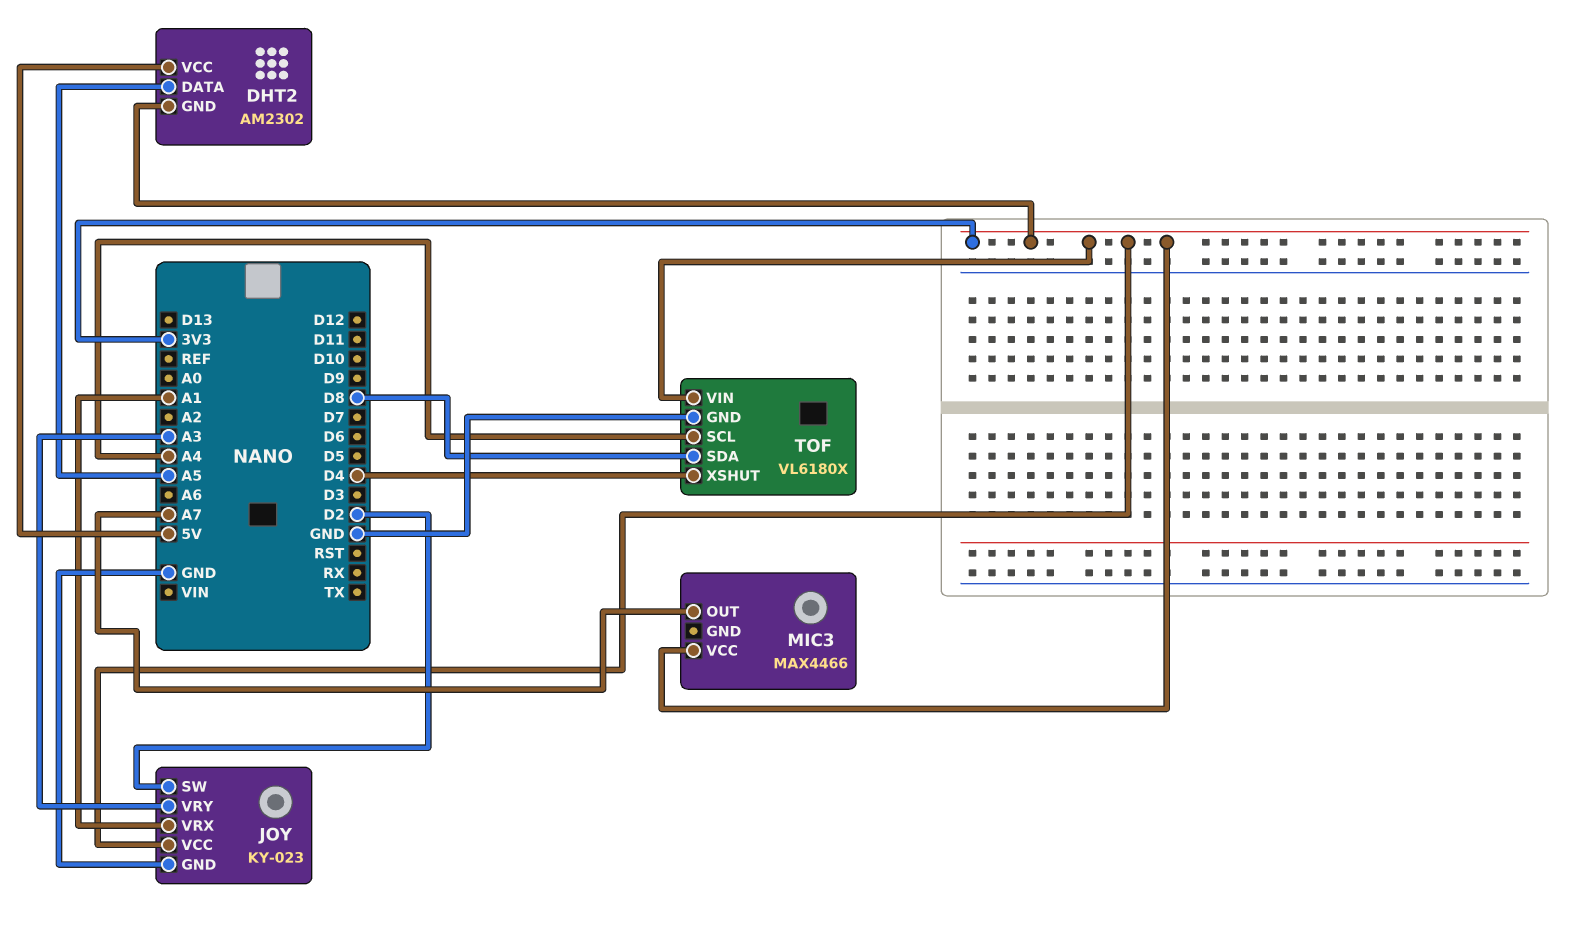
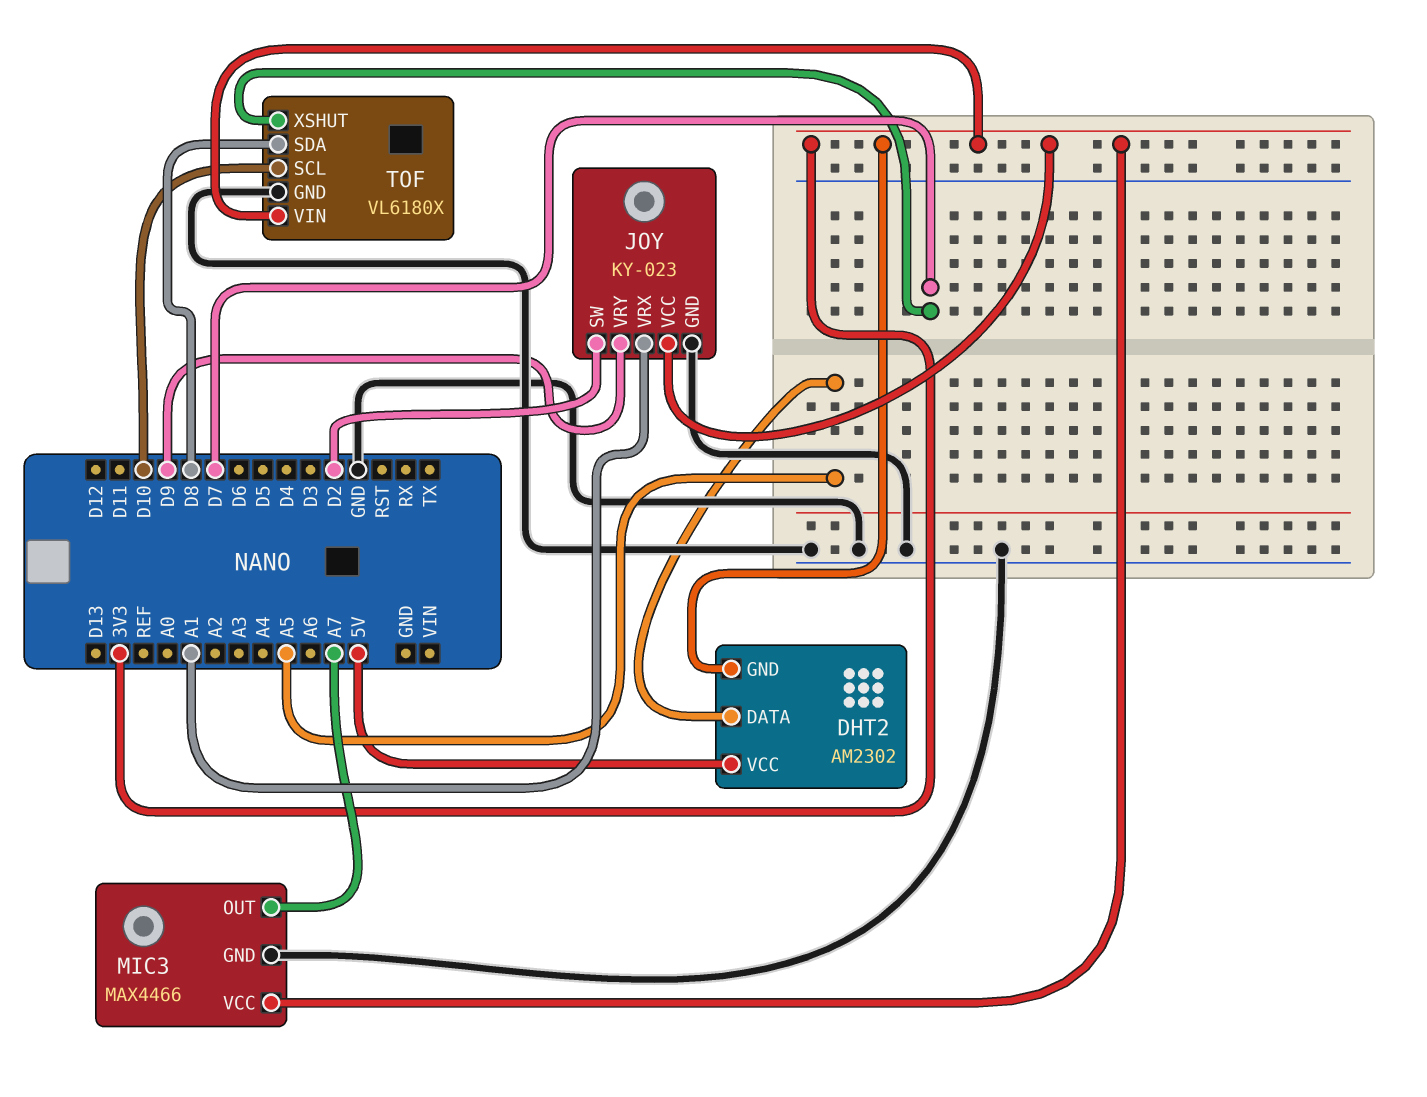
JOY pin VRY: A3 -> D9
MIC3 pin GND: none -> GND
TOF pin SCL: A4 -> D10
TOF pin XSHUT: D4 -> D7

